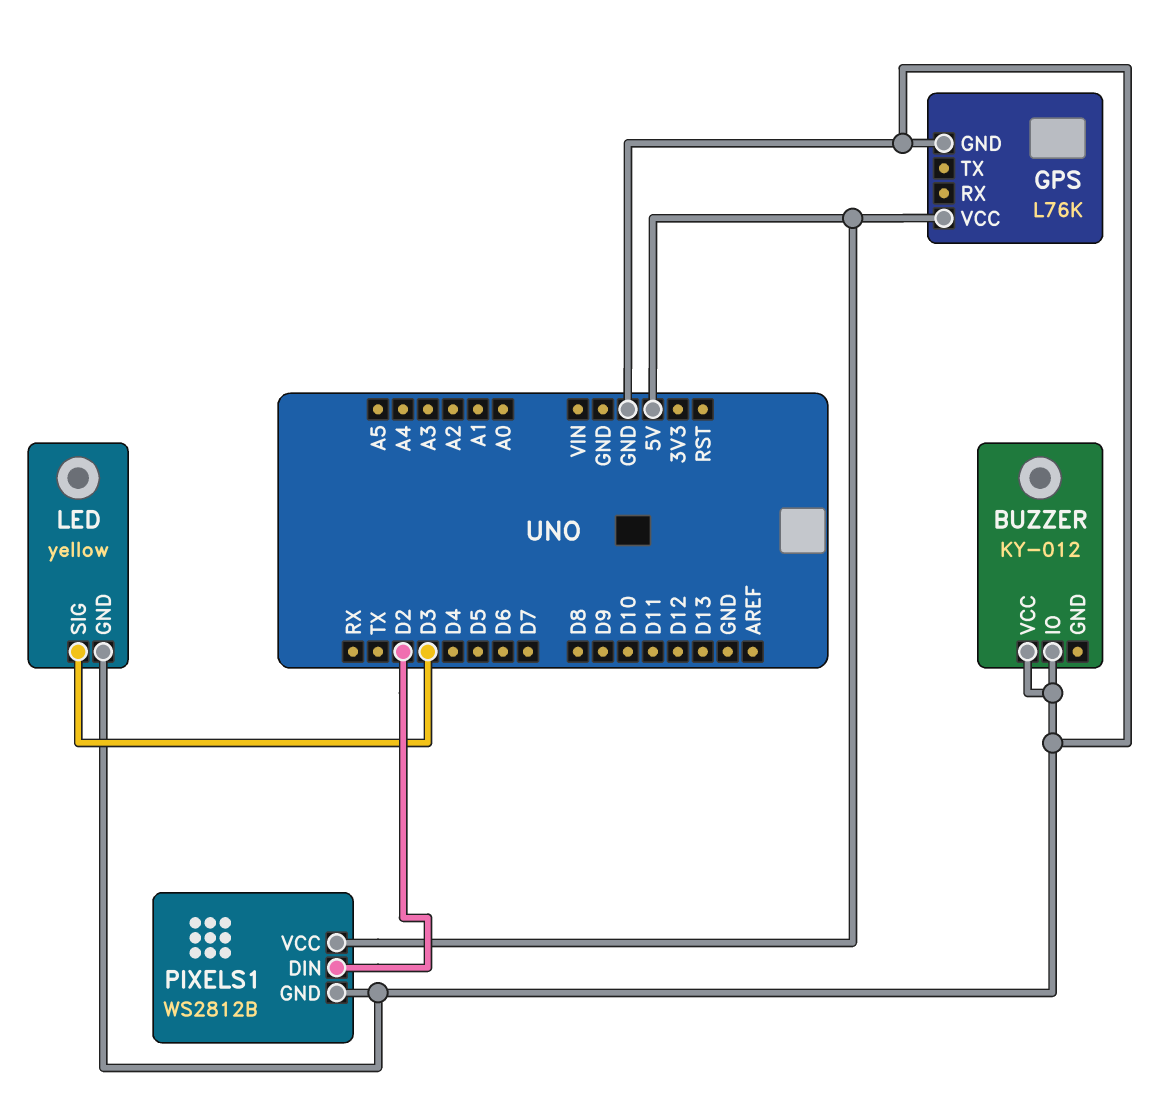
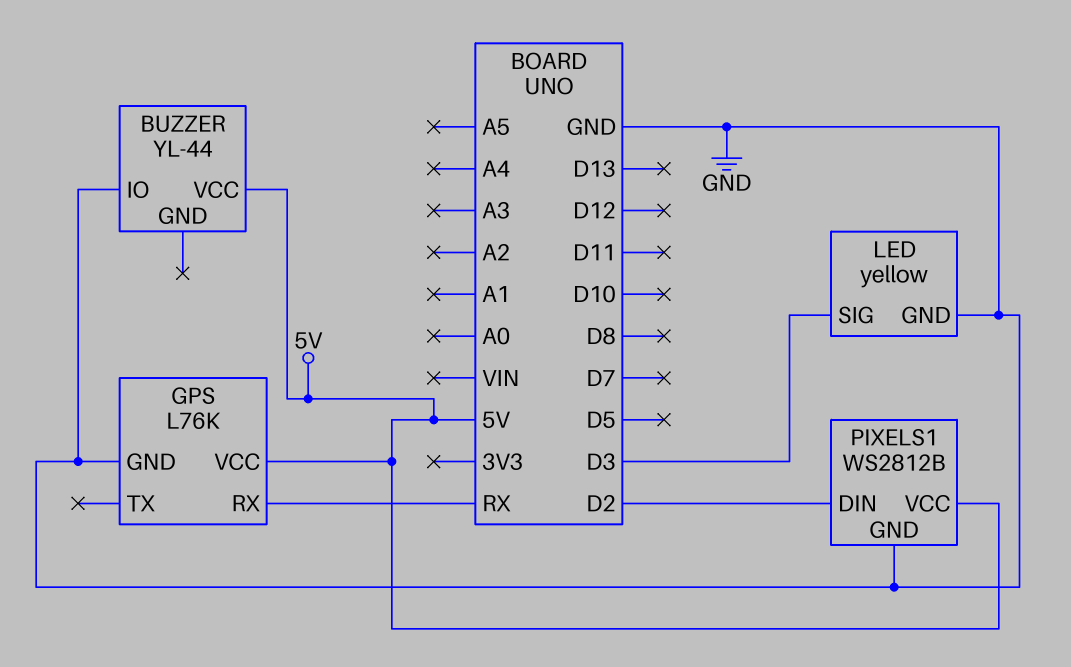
BUZZER: KY-012 -> YL-44
BUZZER pin VCC: GND -> 5V
GPS pin RX: none -> RX

